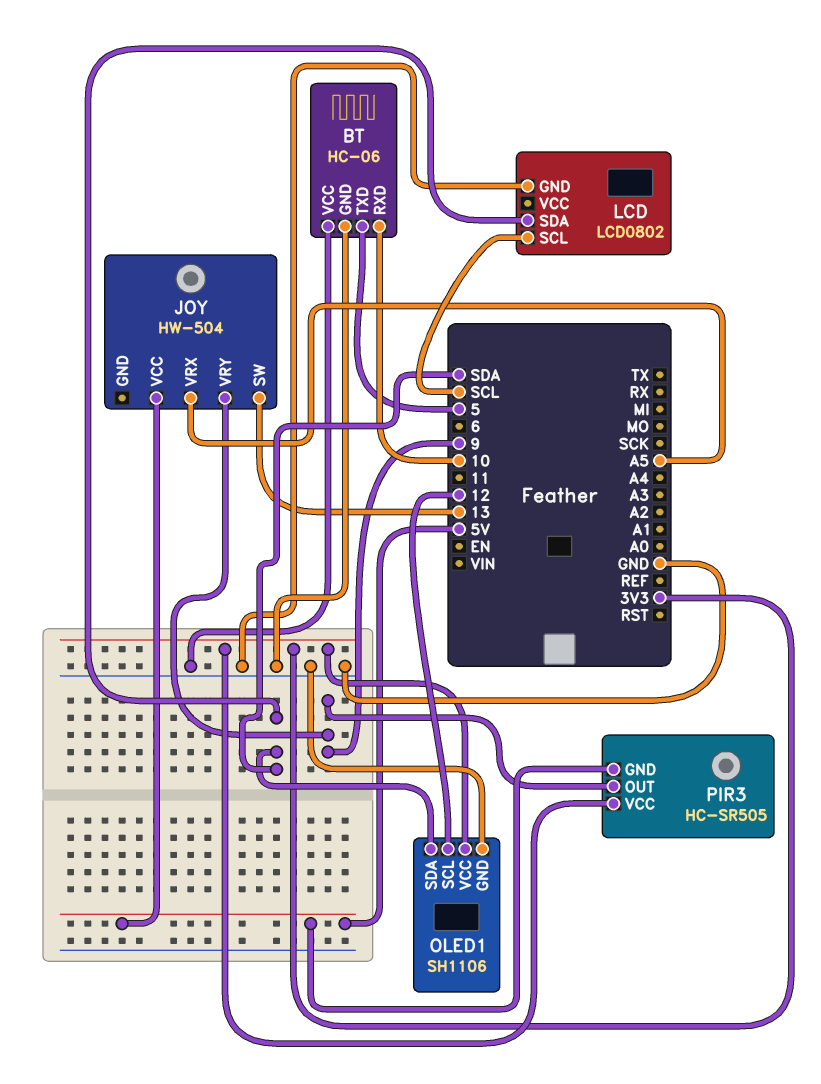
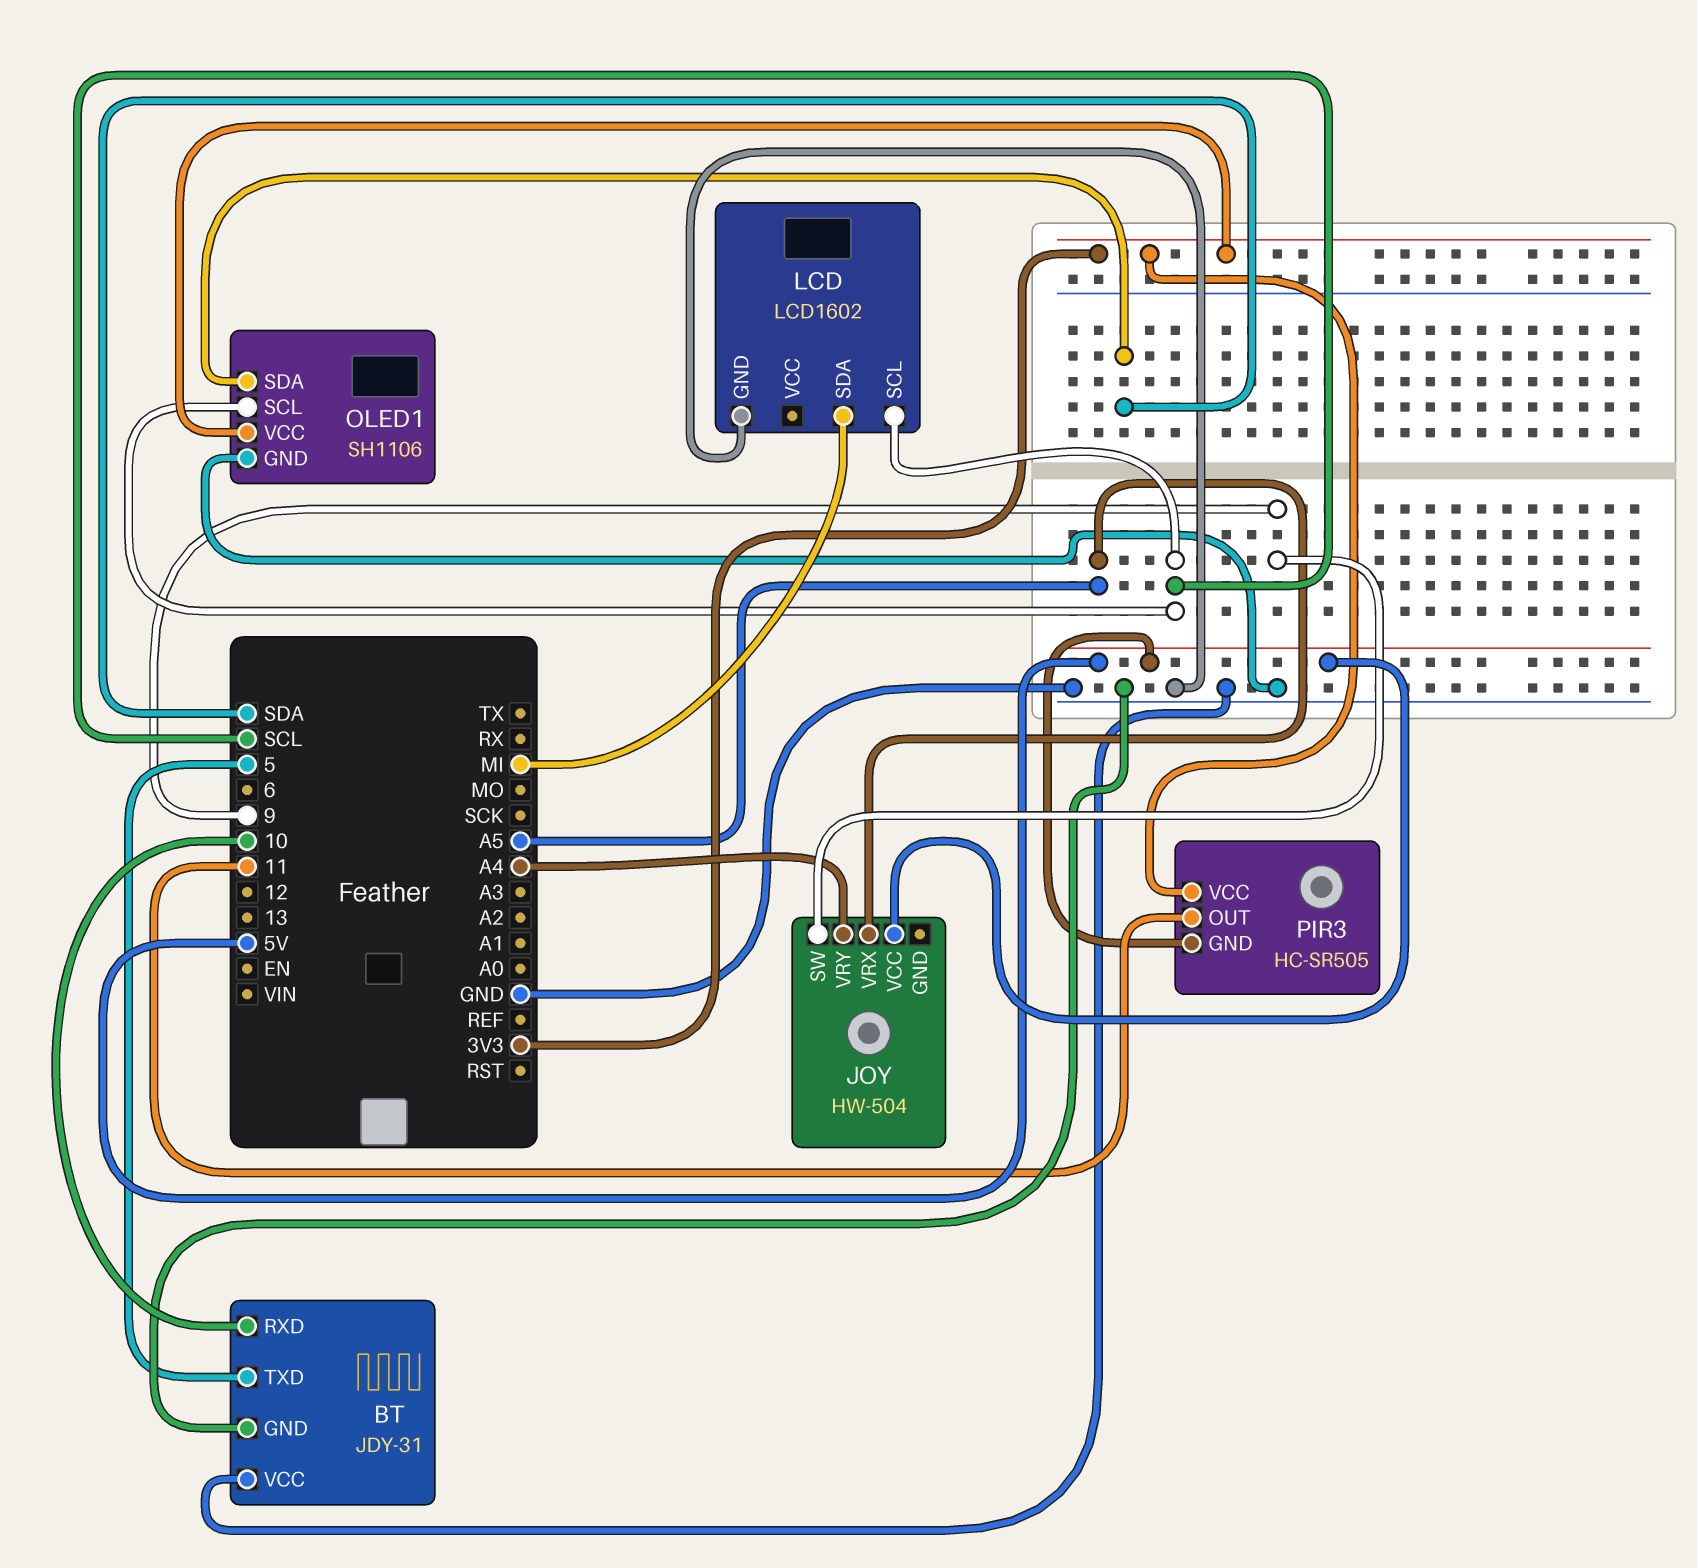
BT: HC-06 -> JDY-31
JOY pin SW: 13 -> 9
JOY pin VRY: 9 -> A4
LCD: LCD0802 -> LCD1602
LCD pin SDA: SDA -> MI
OLED1 pin SCL: 12 -> SCL
PIR3 pin OUT: 9 -> 11

